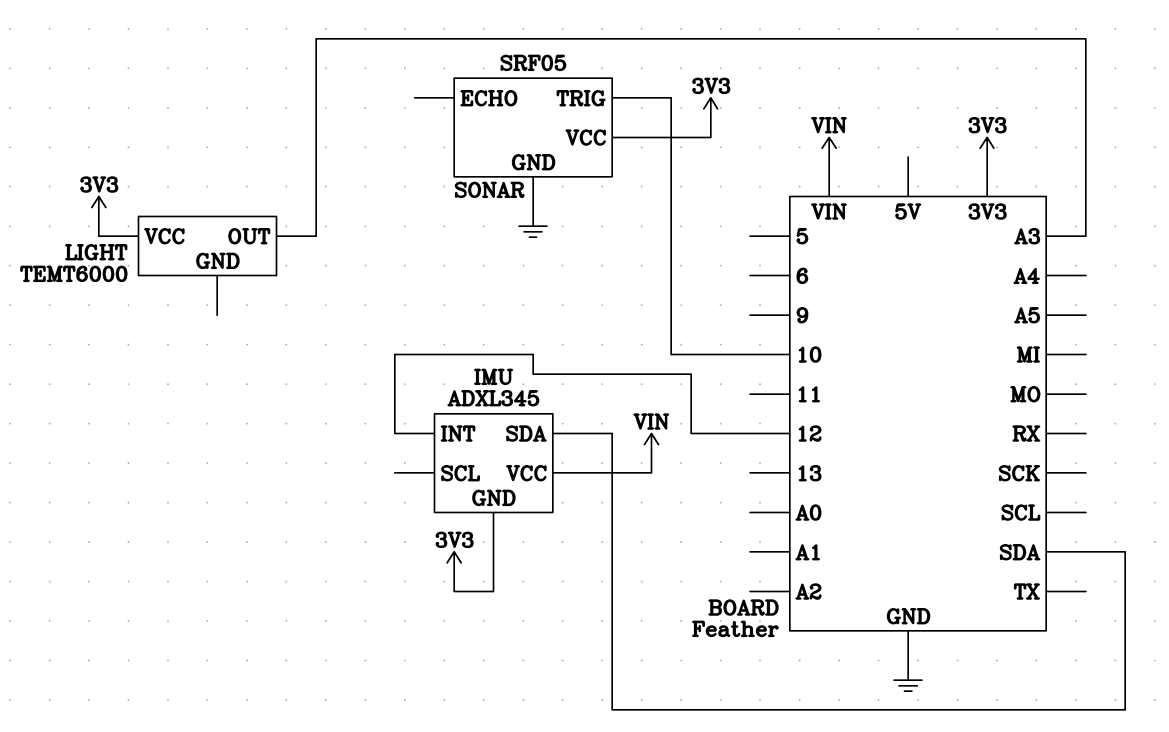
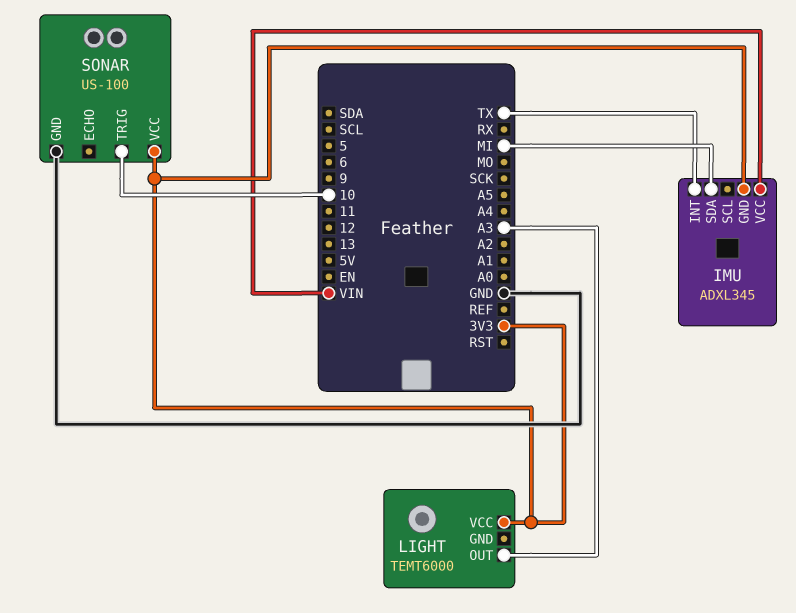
IMU pin INT: 12 -> TX
IMU pin SDA: SDA -> MI
SONAR: SRF05 -> US-100

